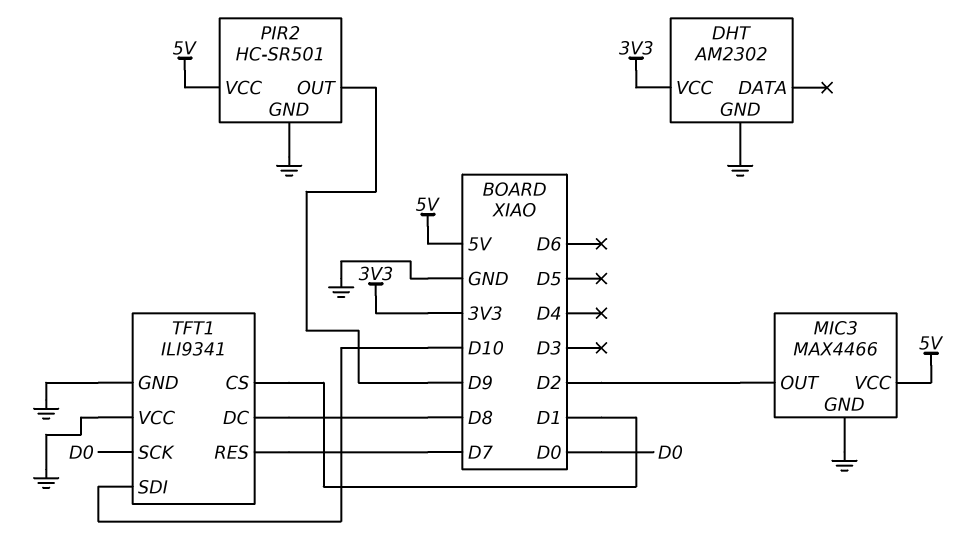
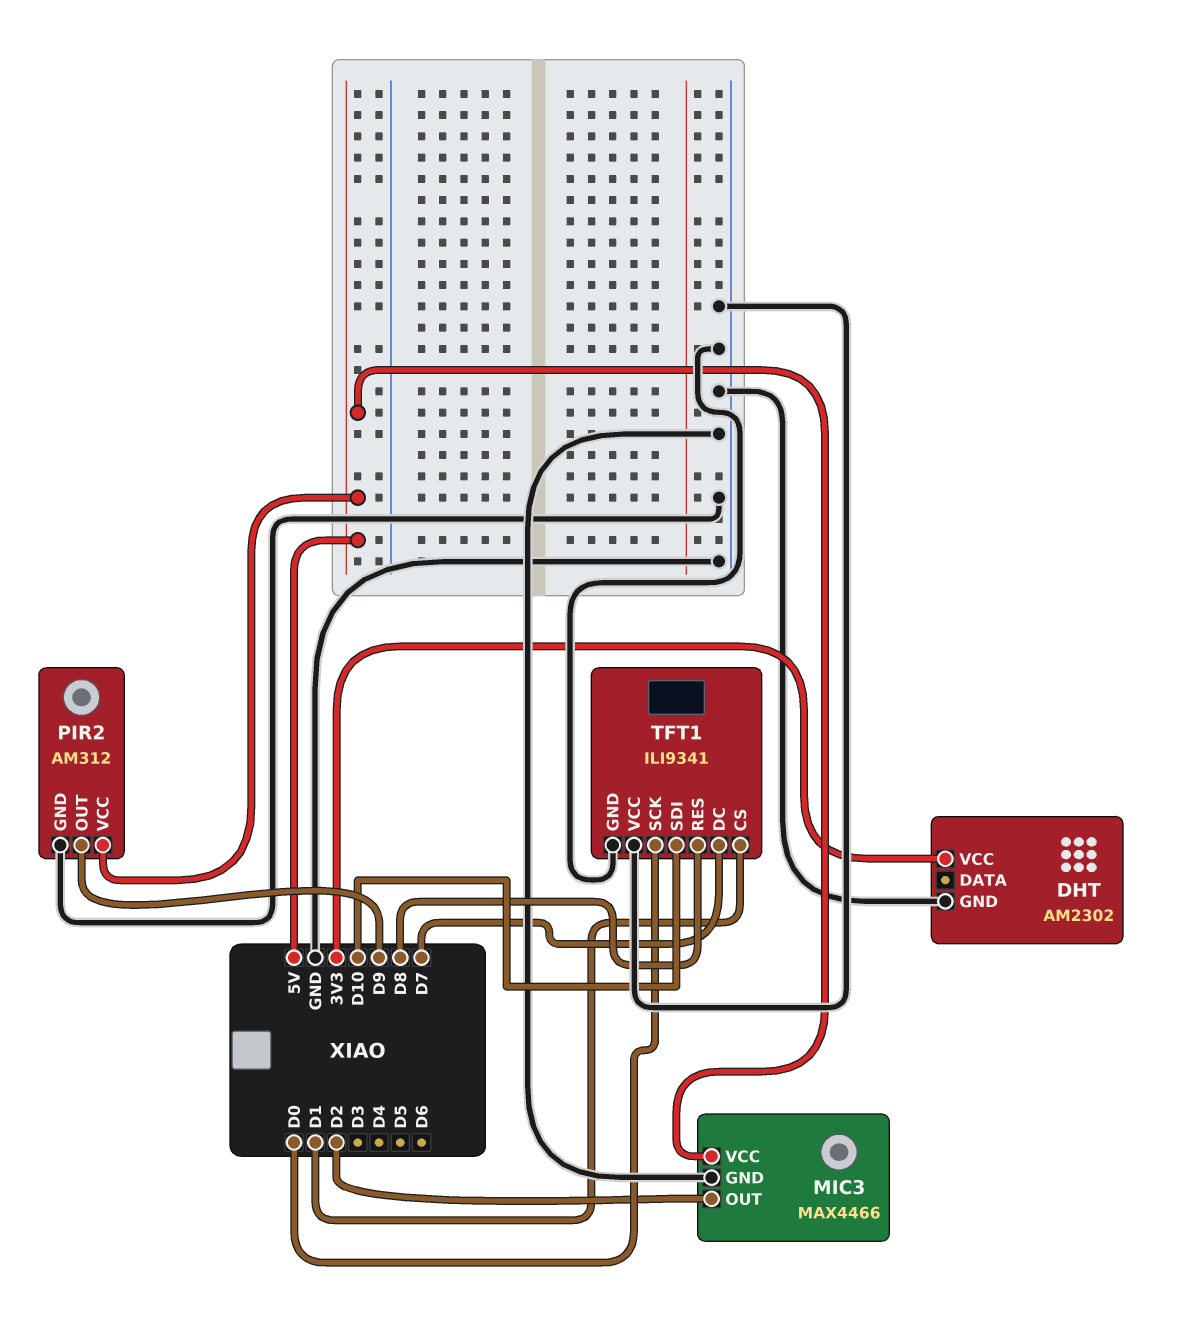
PIR2: HC-SR501 -> AM312
TFT1 pin DC: D8 -> D7
TFT1 pin RES: D7 -> D8

